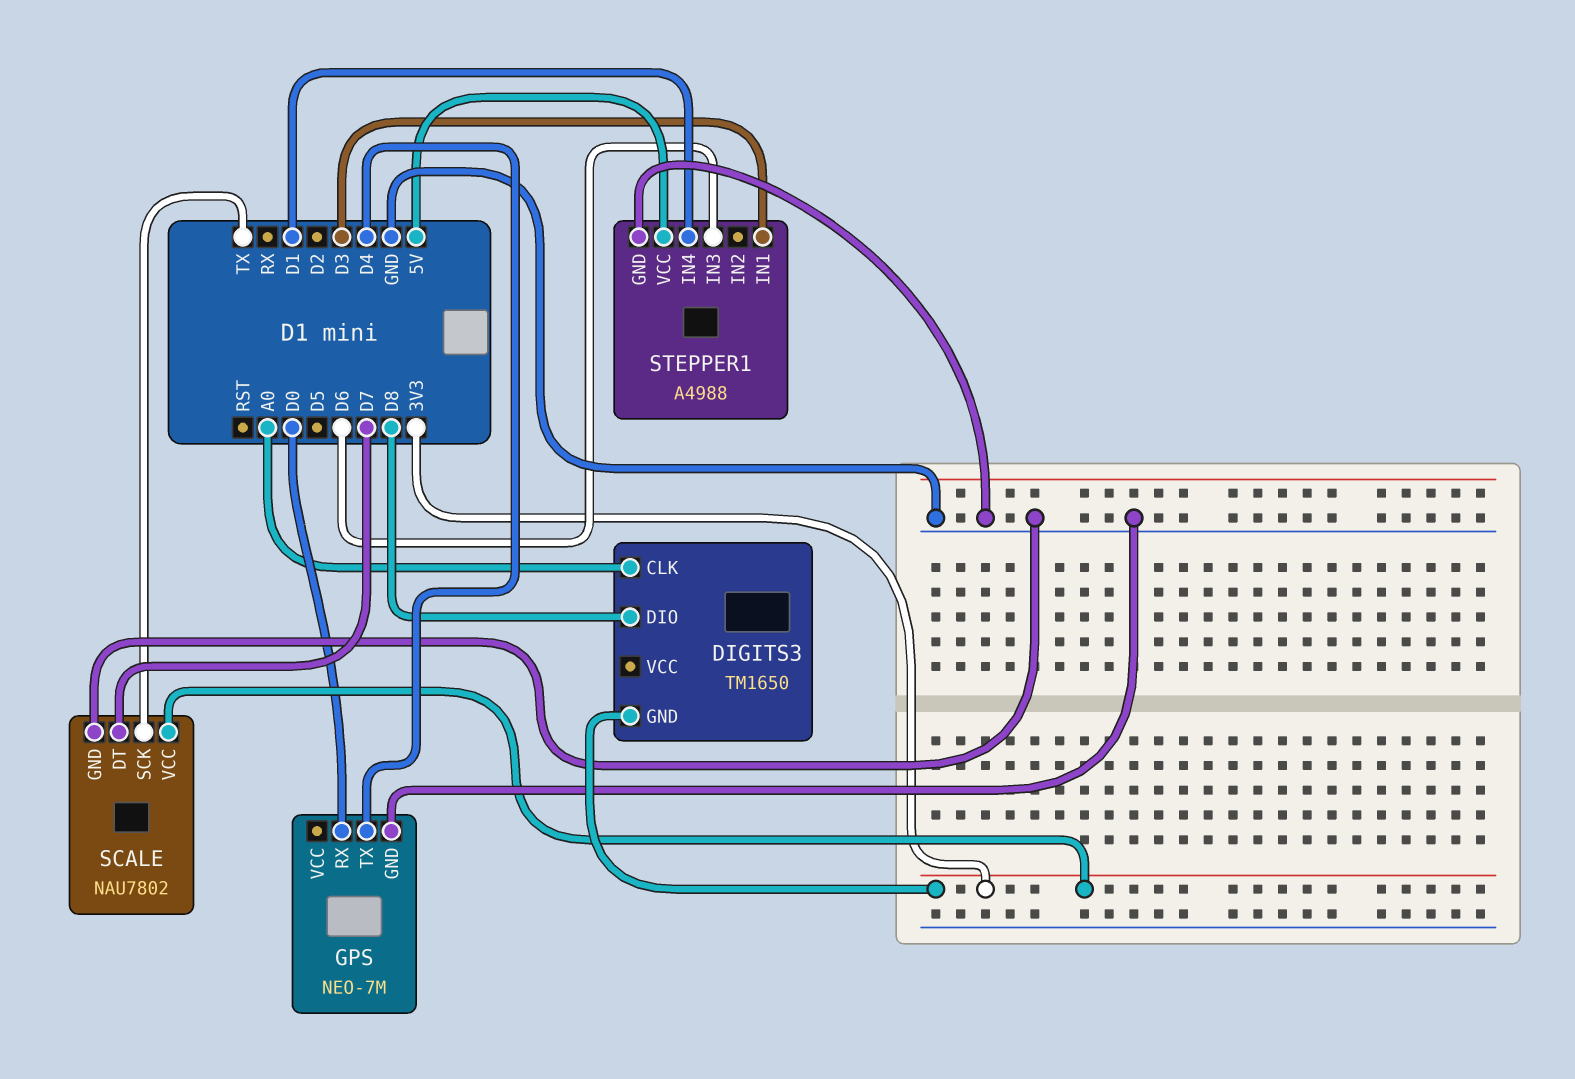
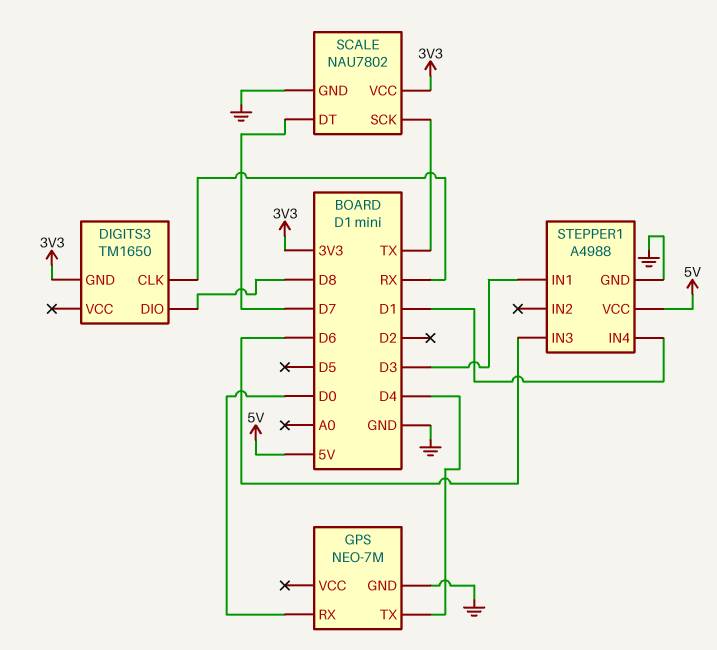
DIGITS3 pin CLK: A0 -> RX

